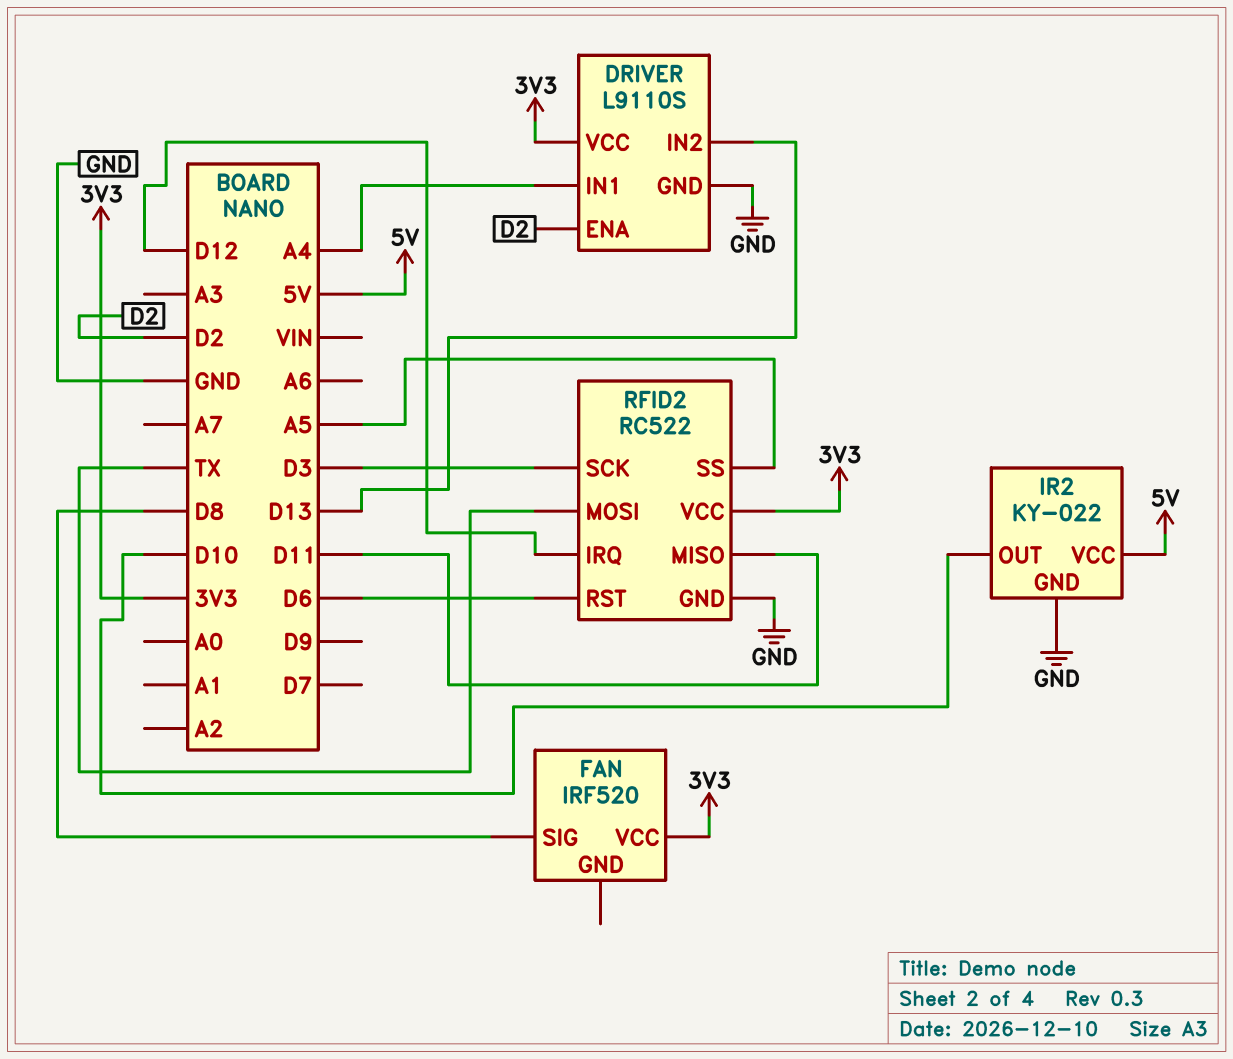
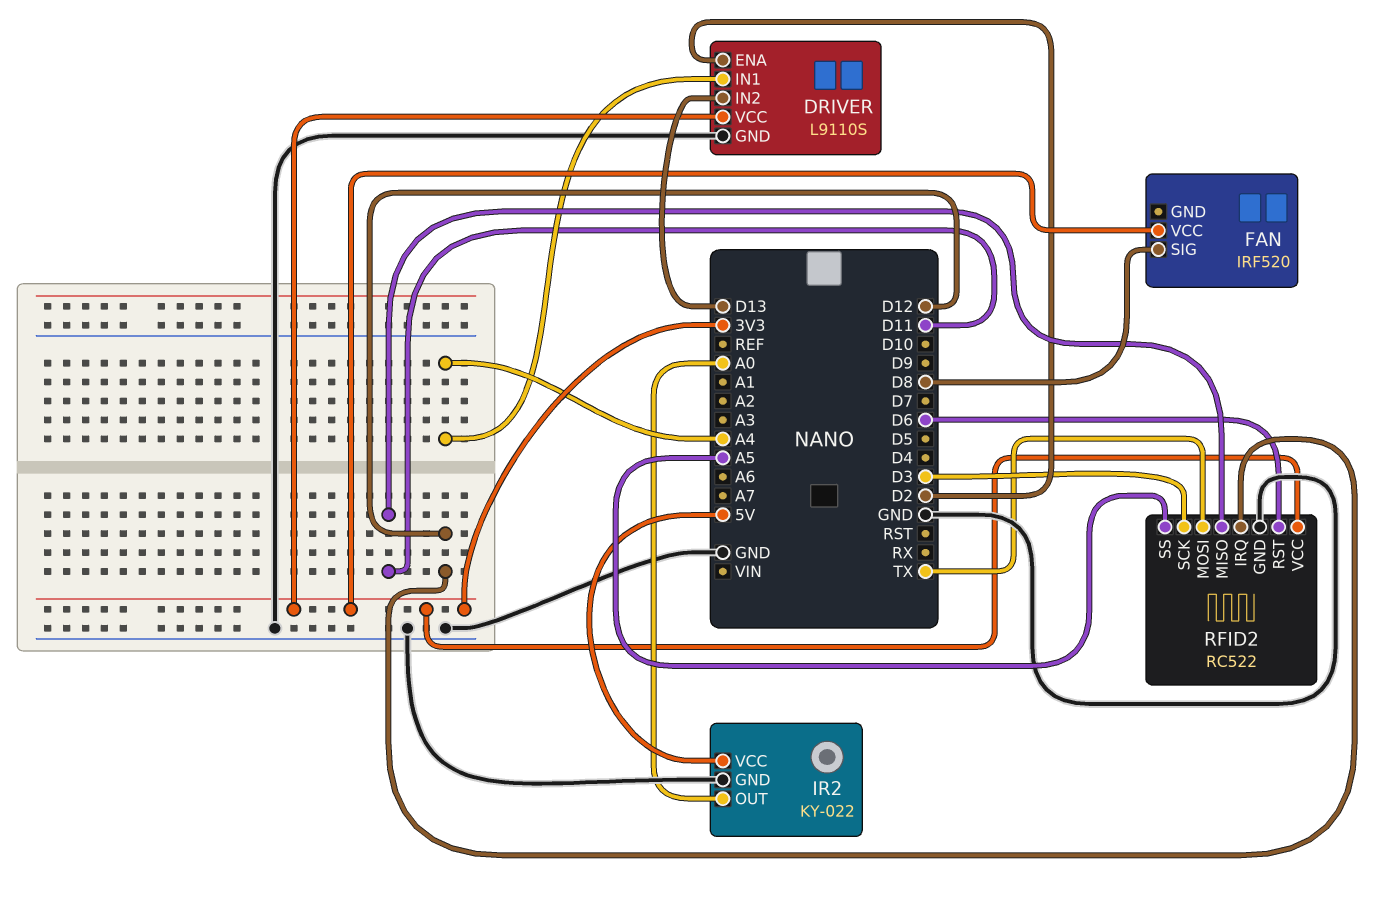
IR2 pin OUT: D10 -> A0

